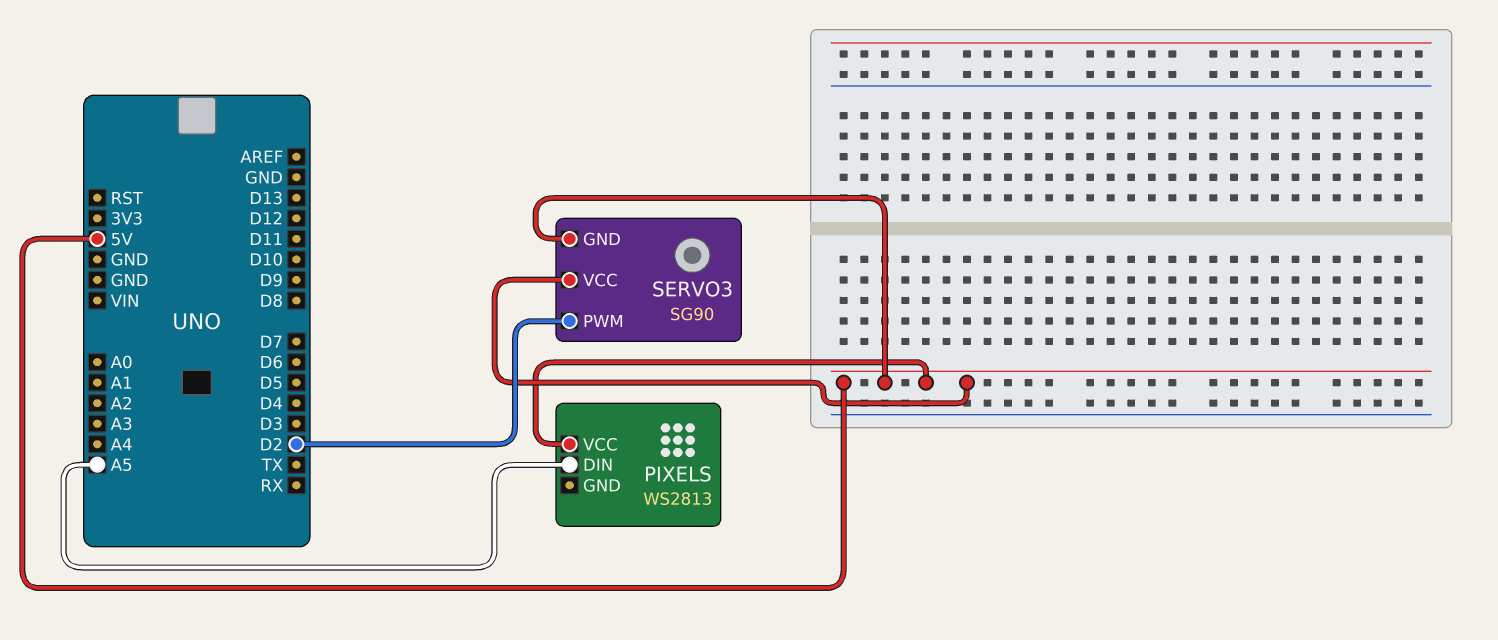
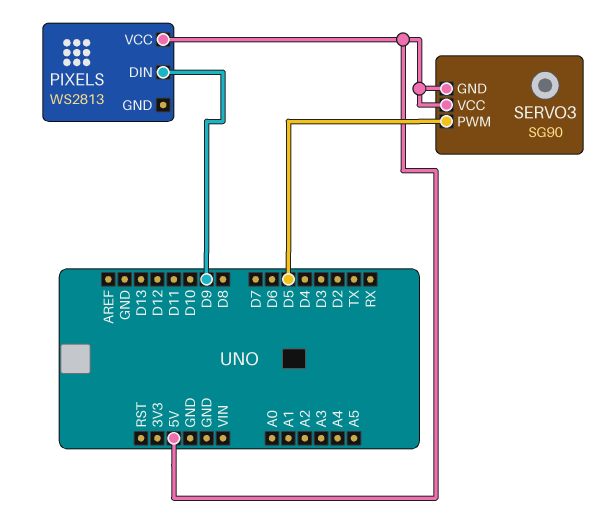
PIXELS pin DIN: A5 -> D9
SERVO3 pin PWM: D2 -> D5

